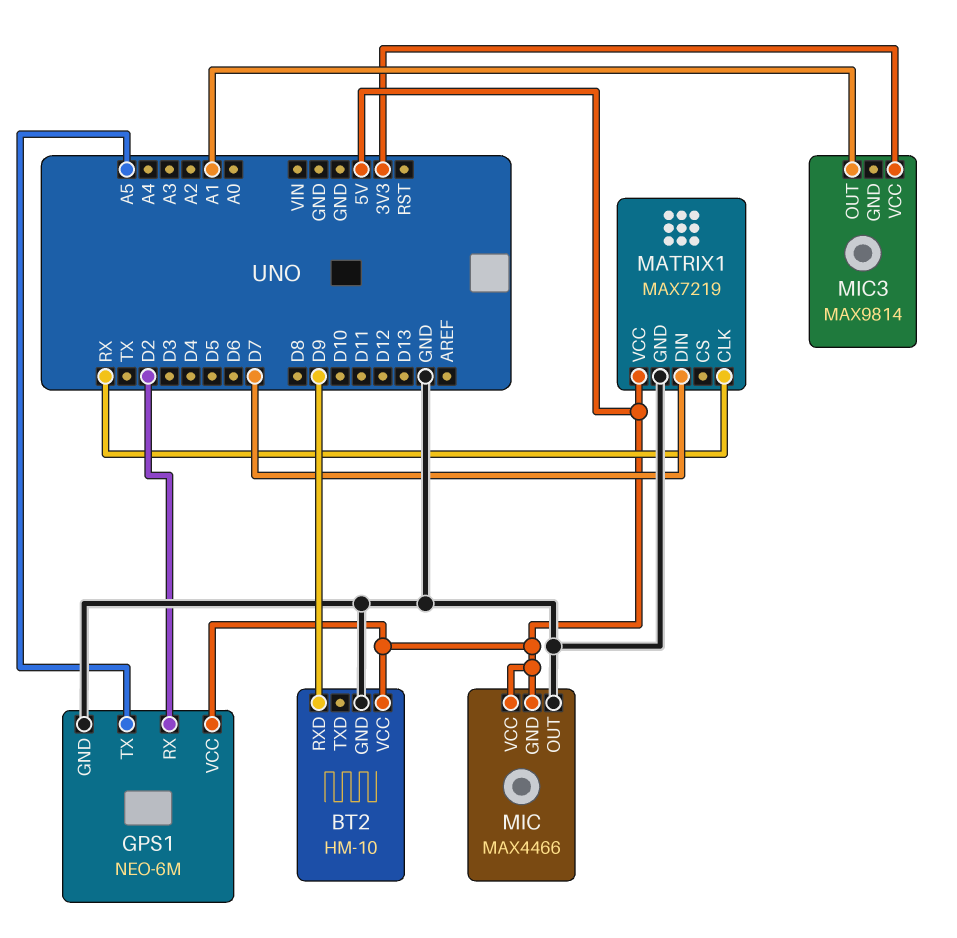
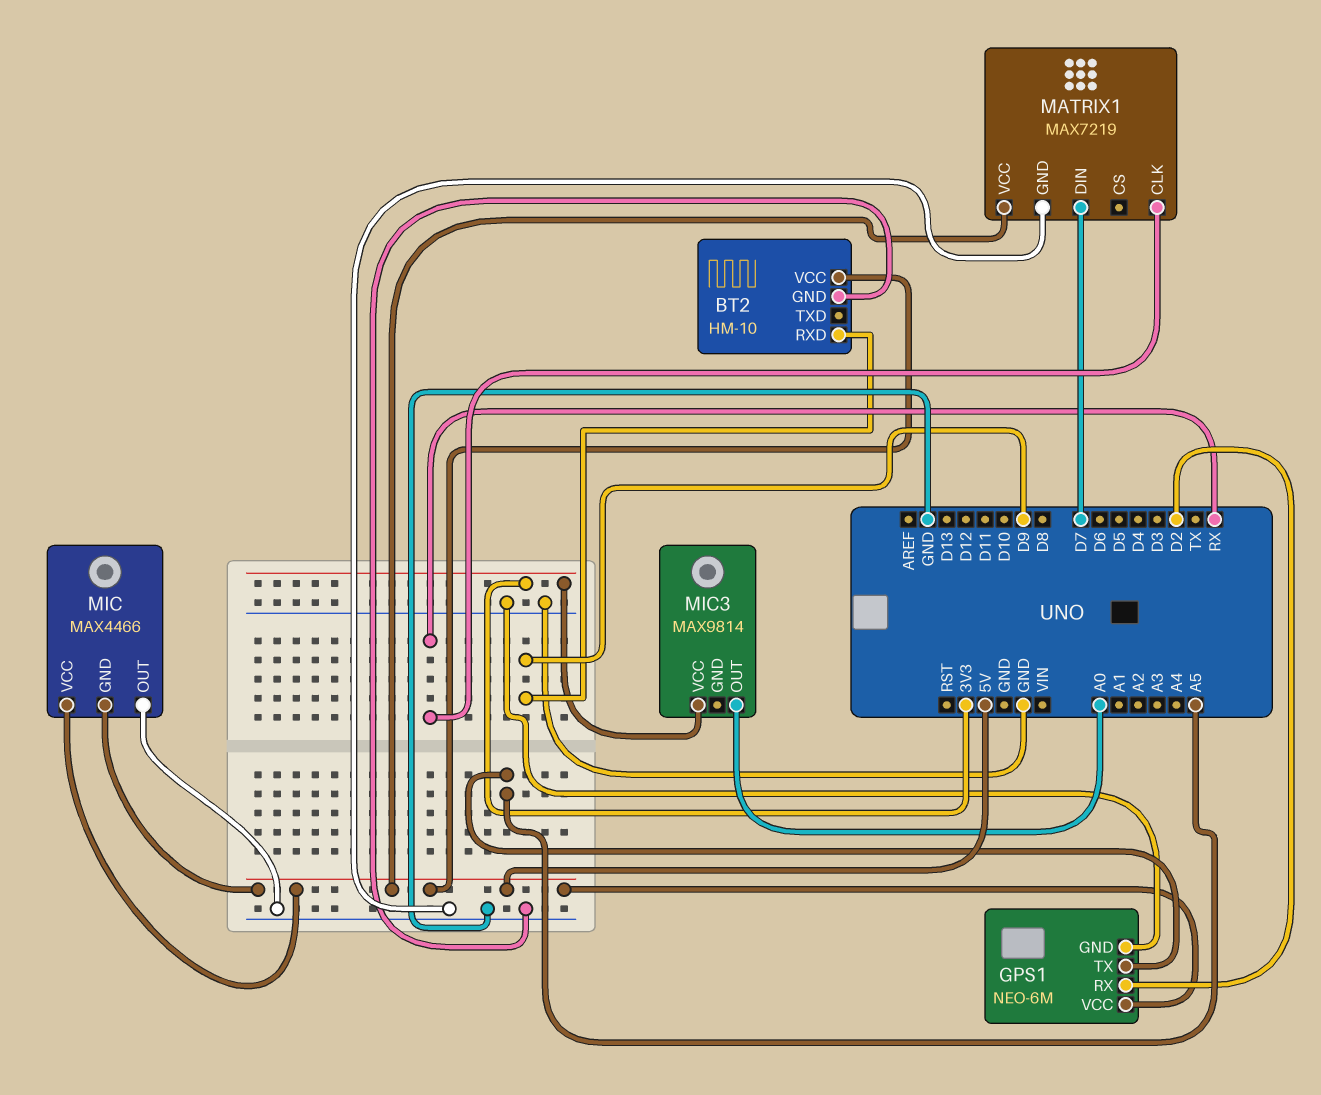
MIC3 pin OUT: A1 -> A0

